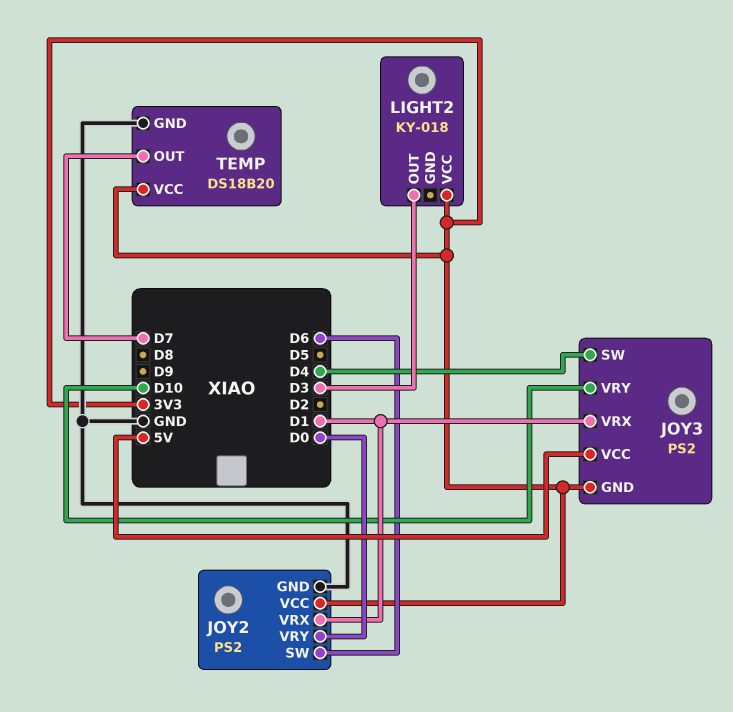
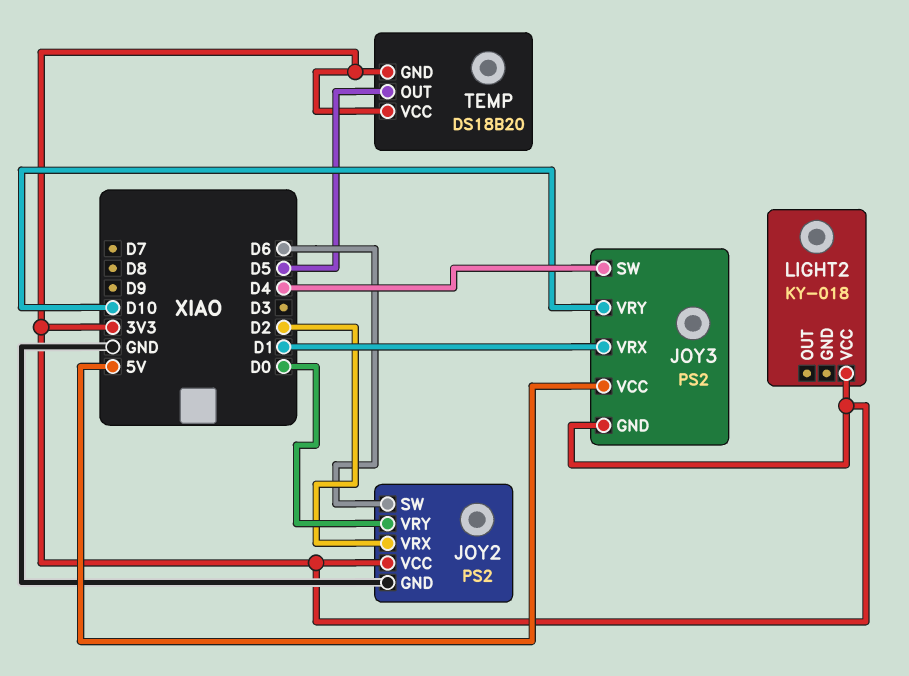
JOY2 pin VRX: D1 -> D2
LIGHT2 pin OUT: D3 -> none
TEMP pin GND: GND -> 3V3
TEMP pin OUT: D7 -> D5

